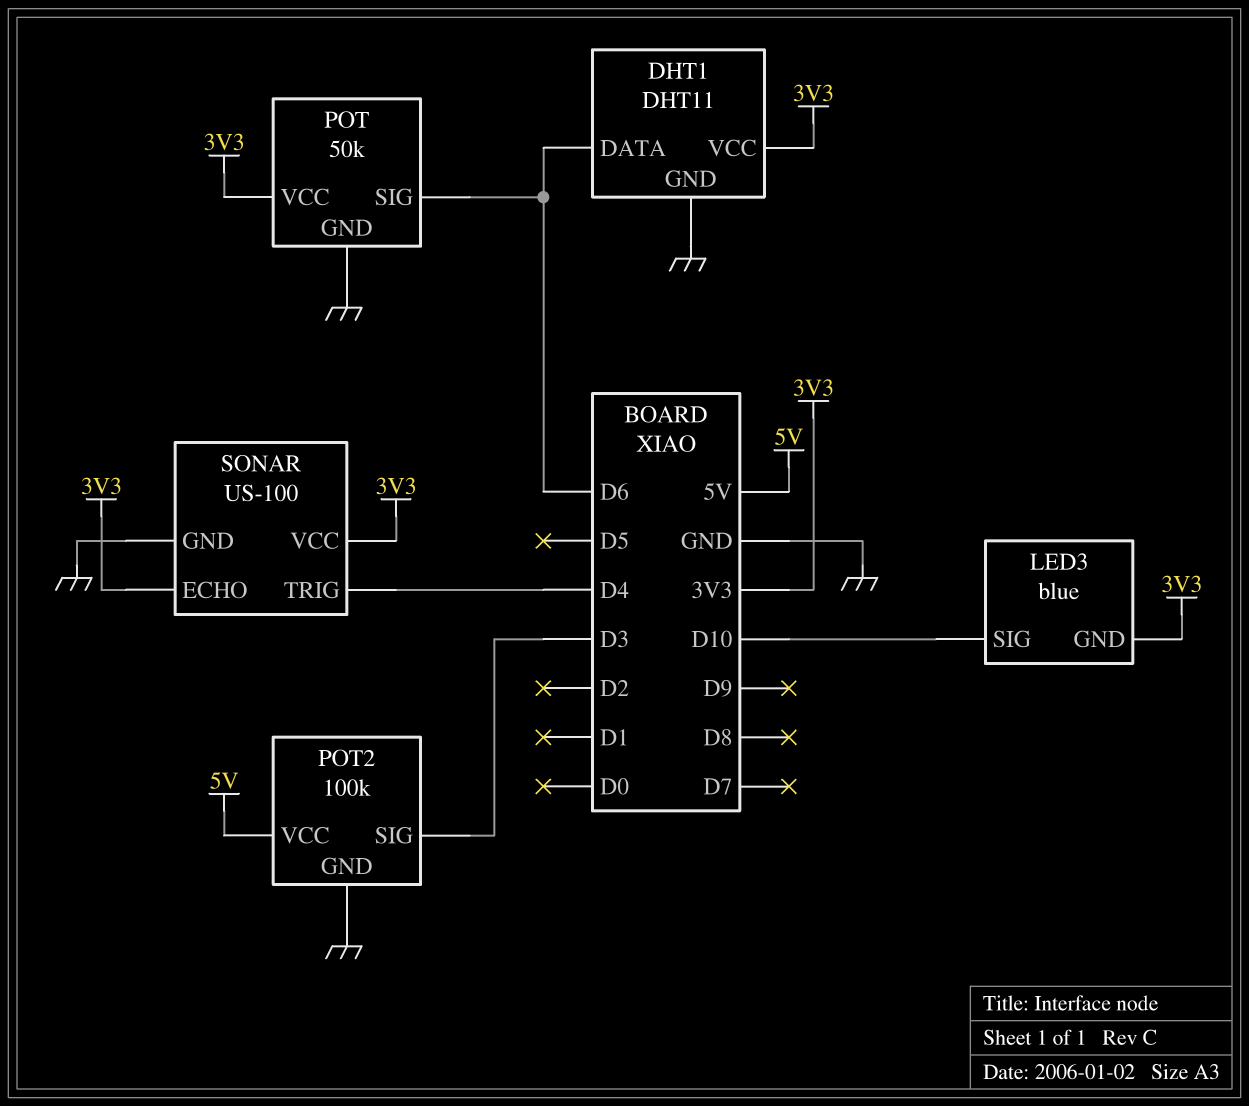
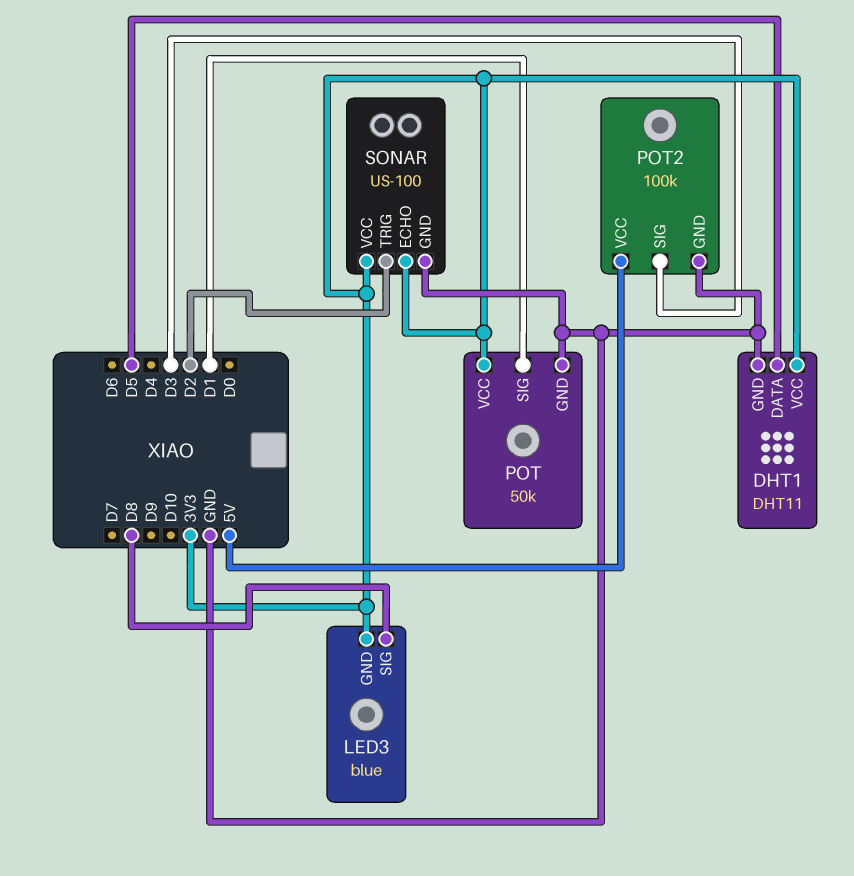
DHT1 pin DATA: D6 -> D5
LED3 pin SIG: D10 -> D8
POT pin SIG: D6 -> D1
SONAR pin TRIG: D4 -> D2

